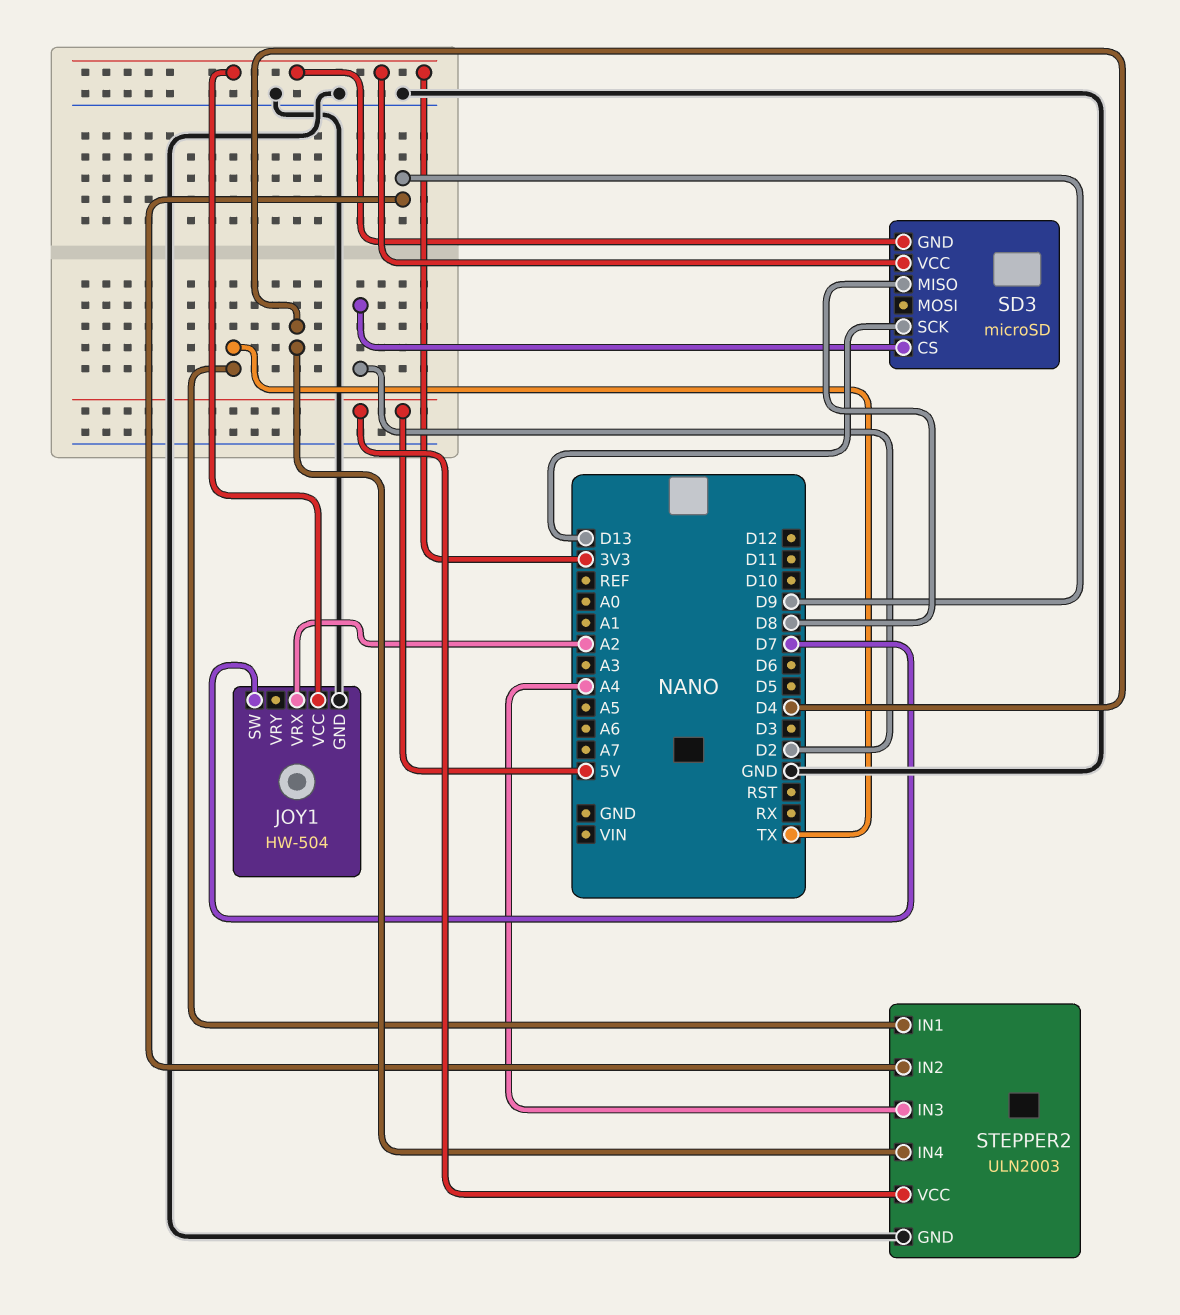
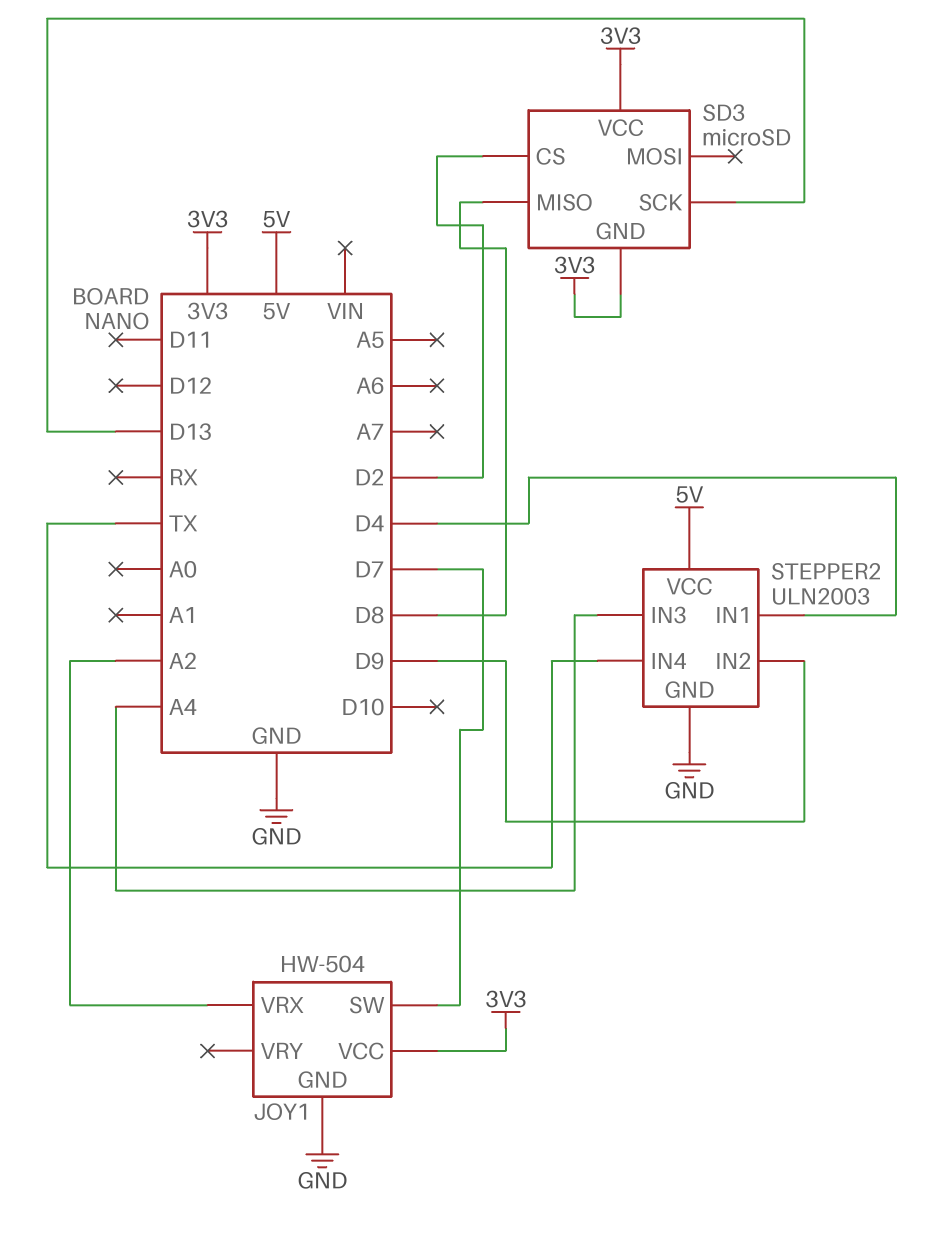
STEPPER2 pin IN1: TX -> D4
STEPPER2 pin IN4: D4 -> TX

